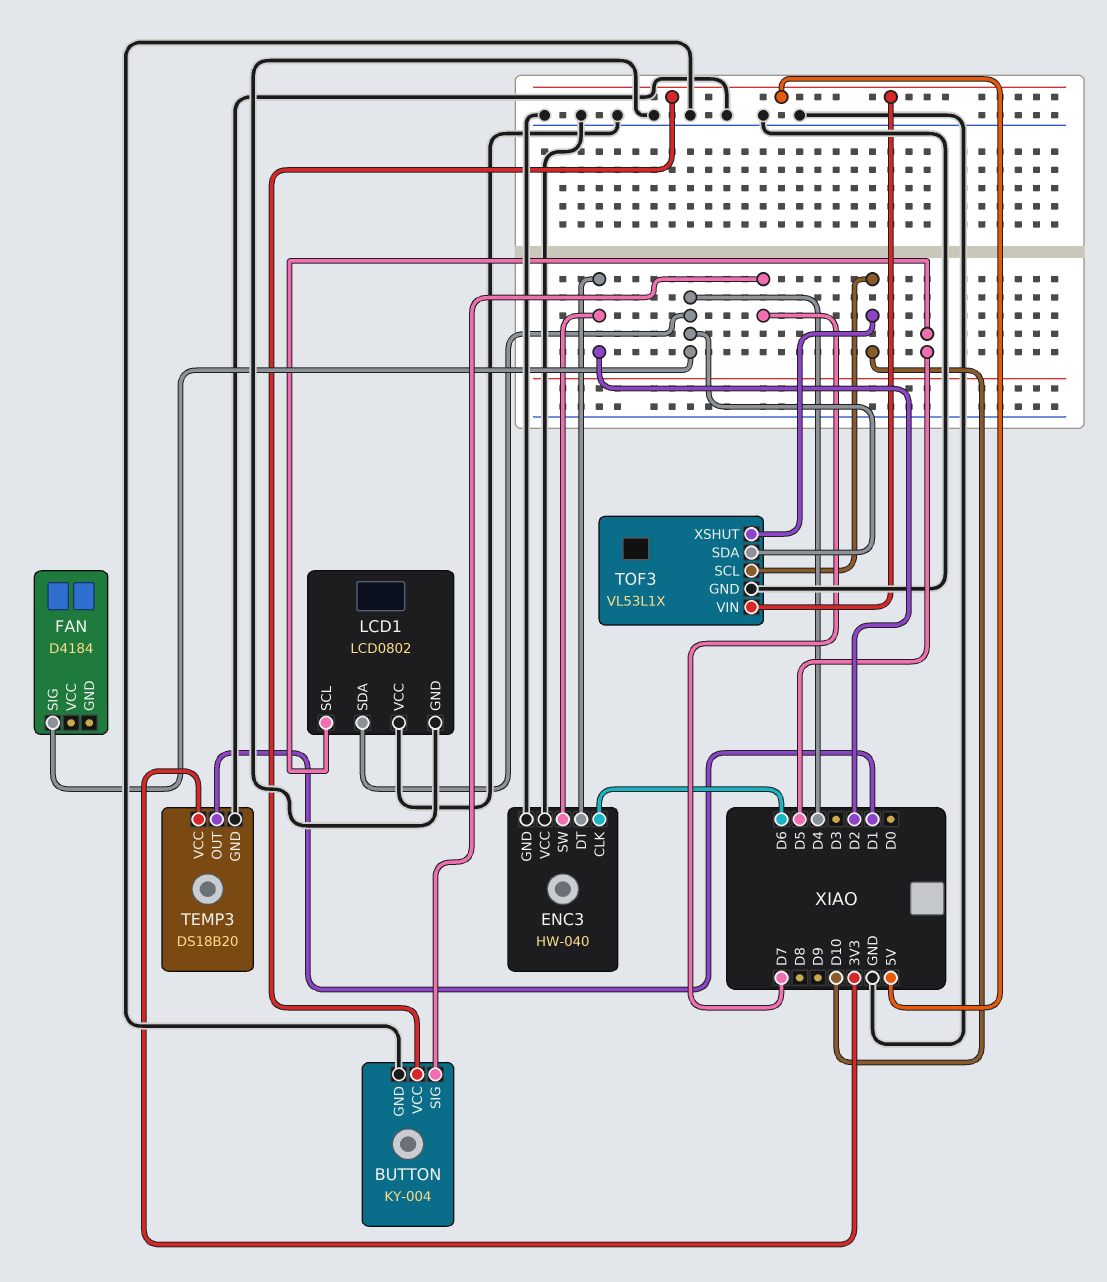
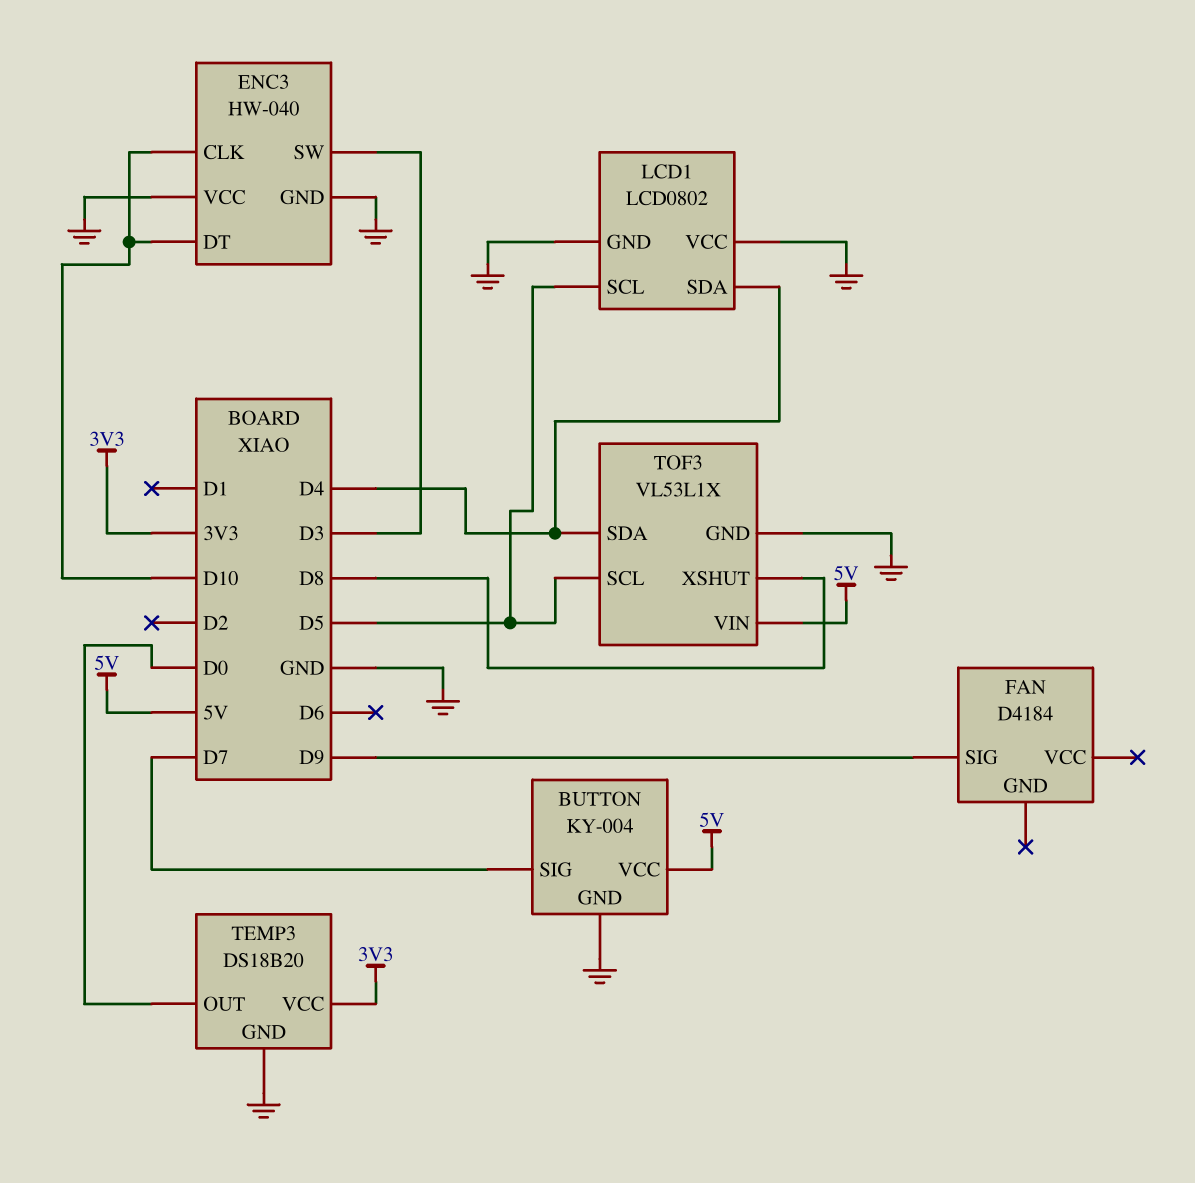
ENC3 pin CLK: D6 -> D10
ENC3 pin DT: D2 -> D10
ENC3 pin SW: D2 -> D3
FAN pin SIG: D4 -> D9
TEMP3 pin OUT: D1 -> D0
TOF3 pin SCL: D10 -> D5
TOF3 pin XSHUT: D10 -> D8

